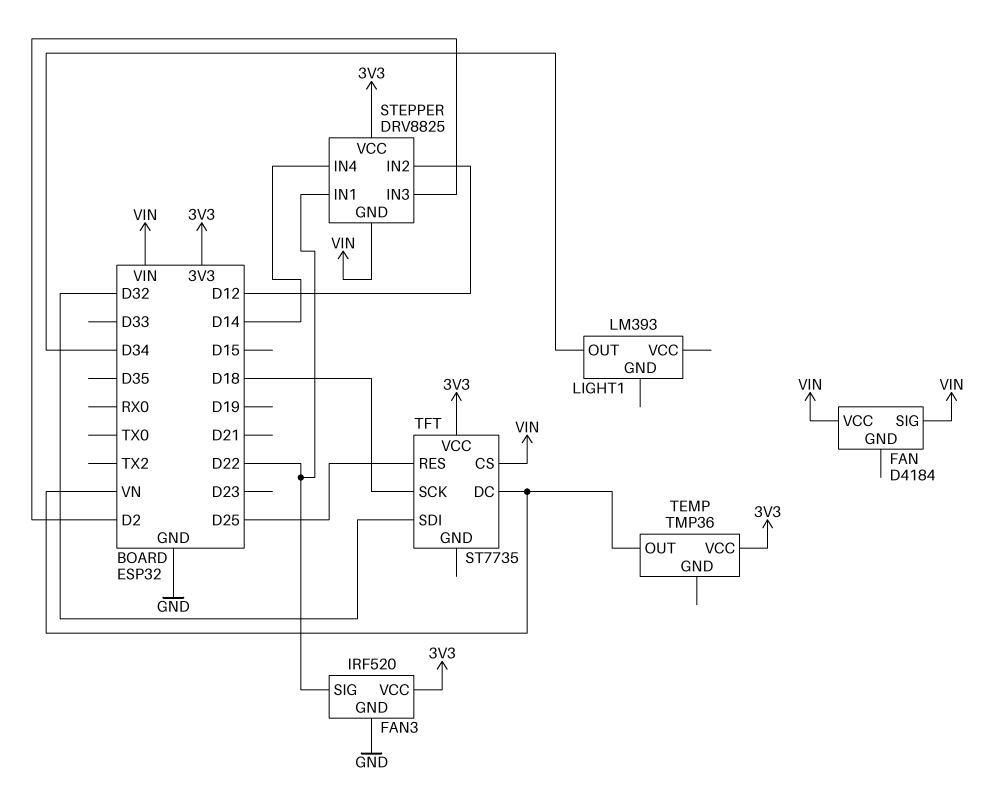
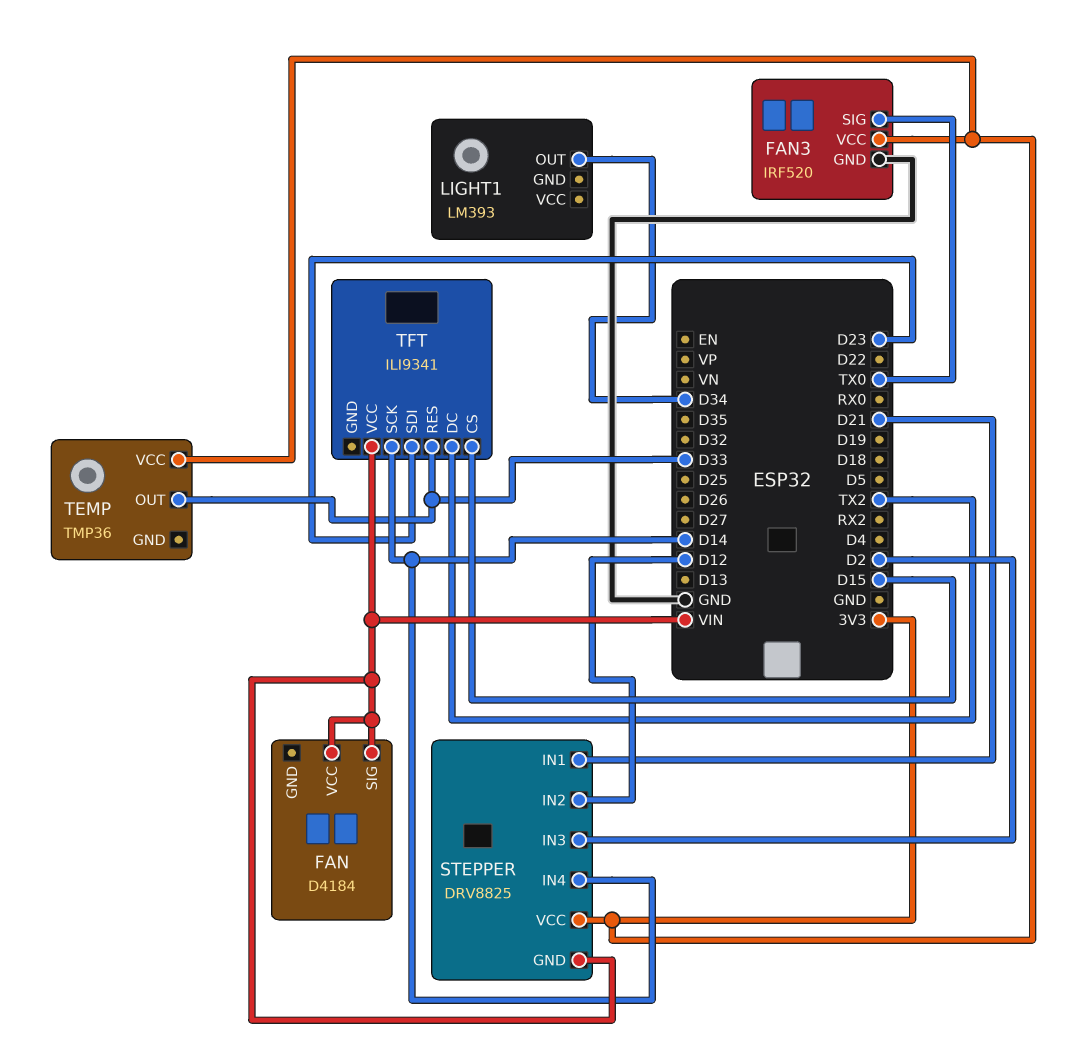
FAN3 pin SIG: D22 -> TX0
STEPPER pin IN1: D22 -> D21
TEMP pin OUT: VN -> D33
TFT: ST7735 -> ILI9341
TFT pin CS: VIN -> D15
TFT pin DC: VN -> TX2
TFT pin RES: D25 -> D33
TFT pin SCK: D18 -> D14
TFT pin SDI: D32 -> D23
TFT pin VCC: 3V3 -> VIN

